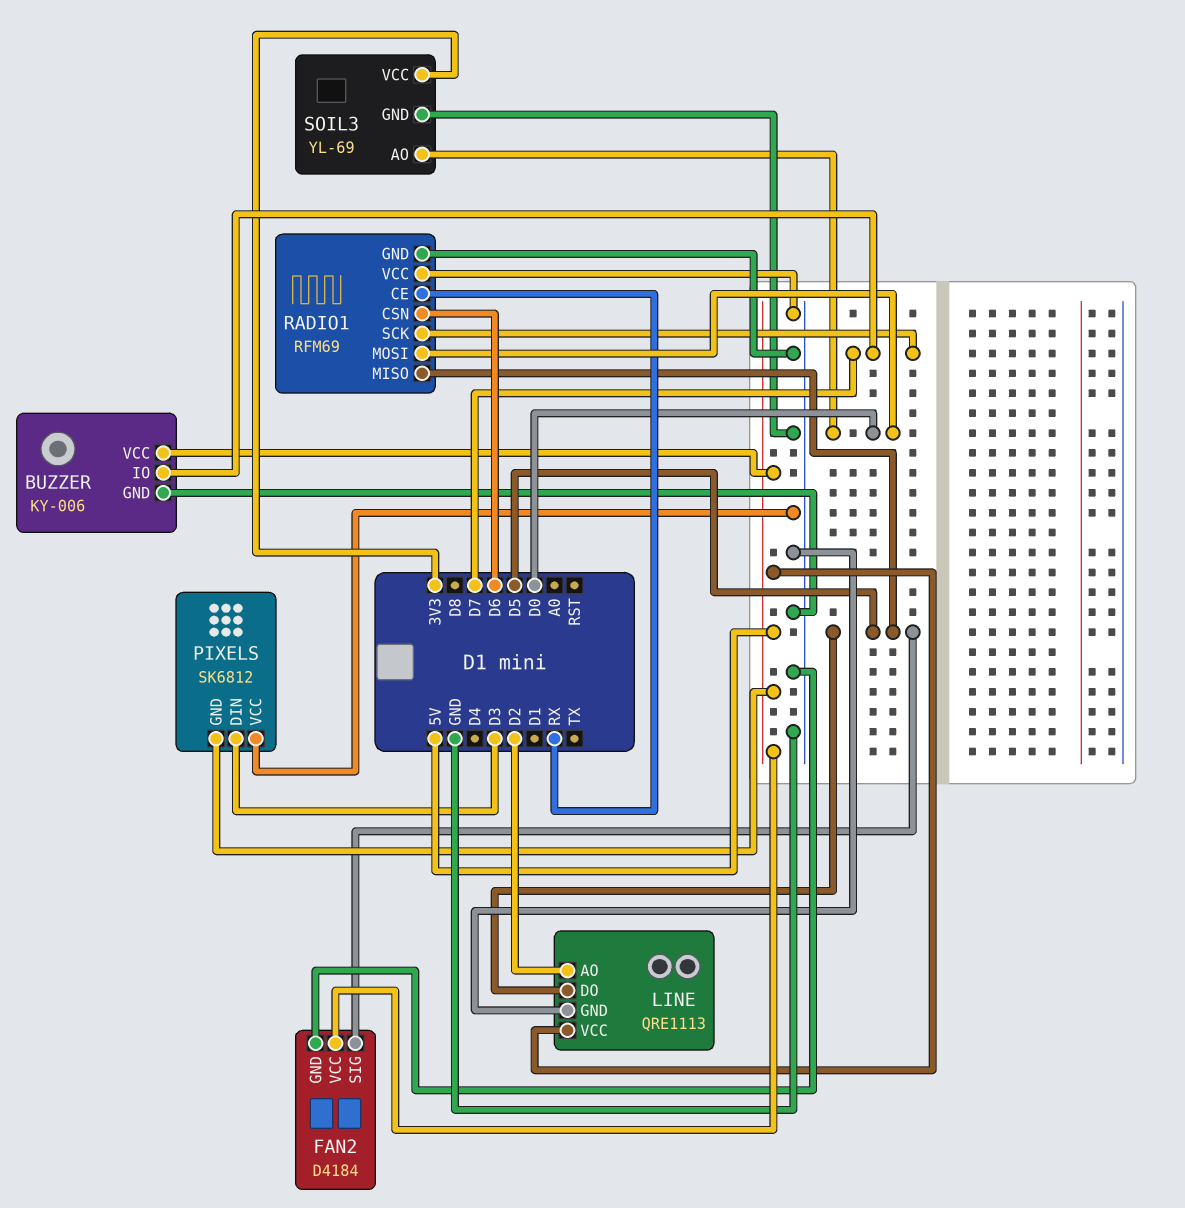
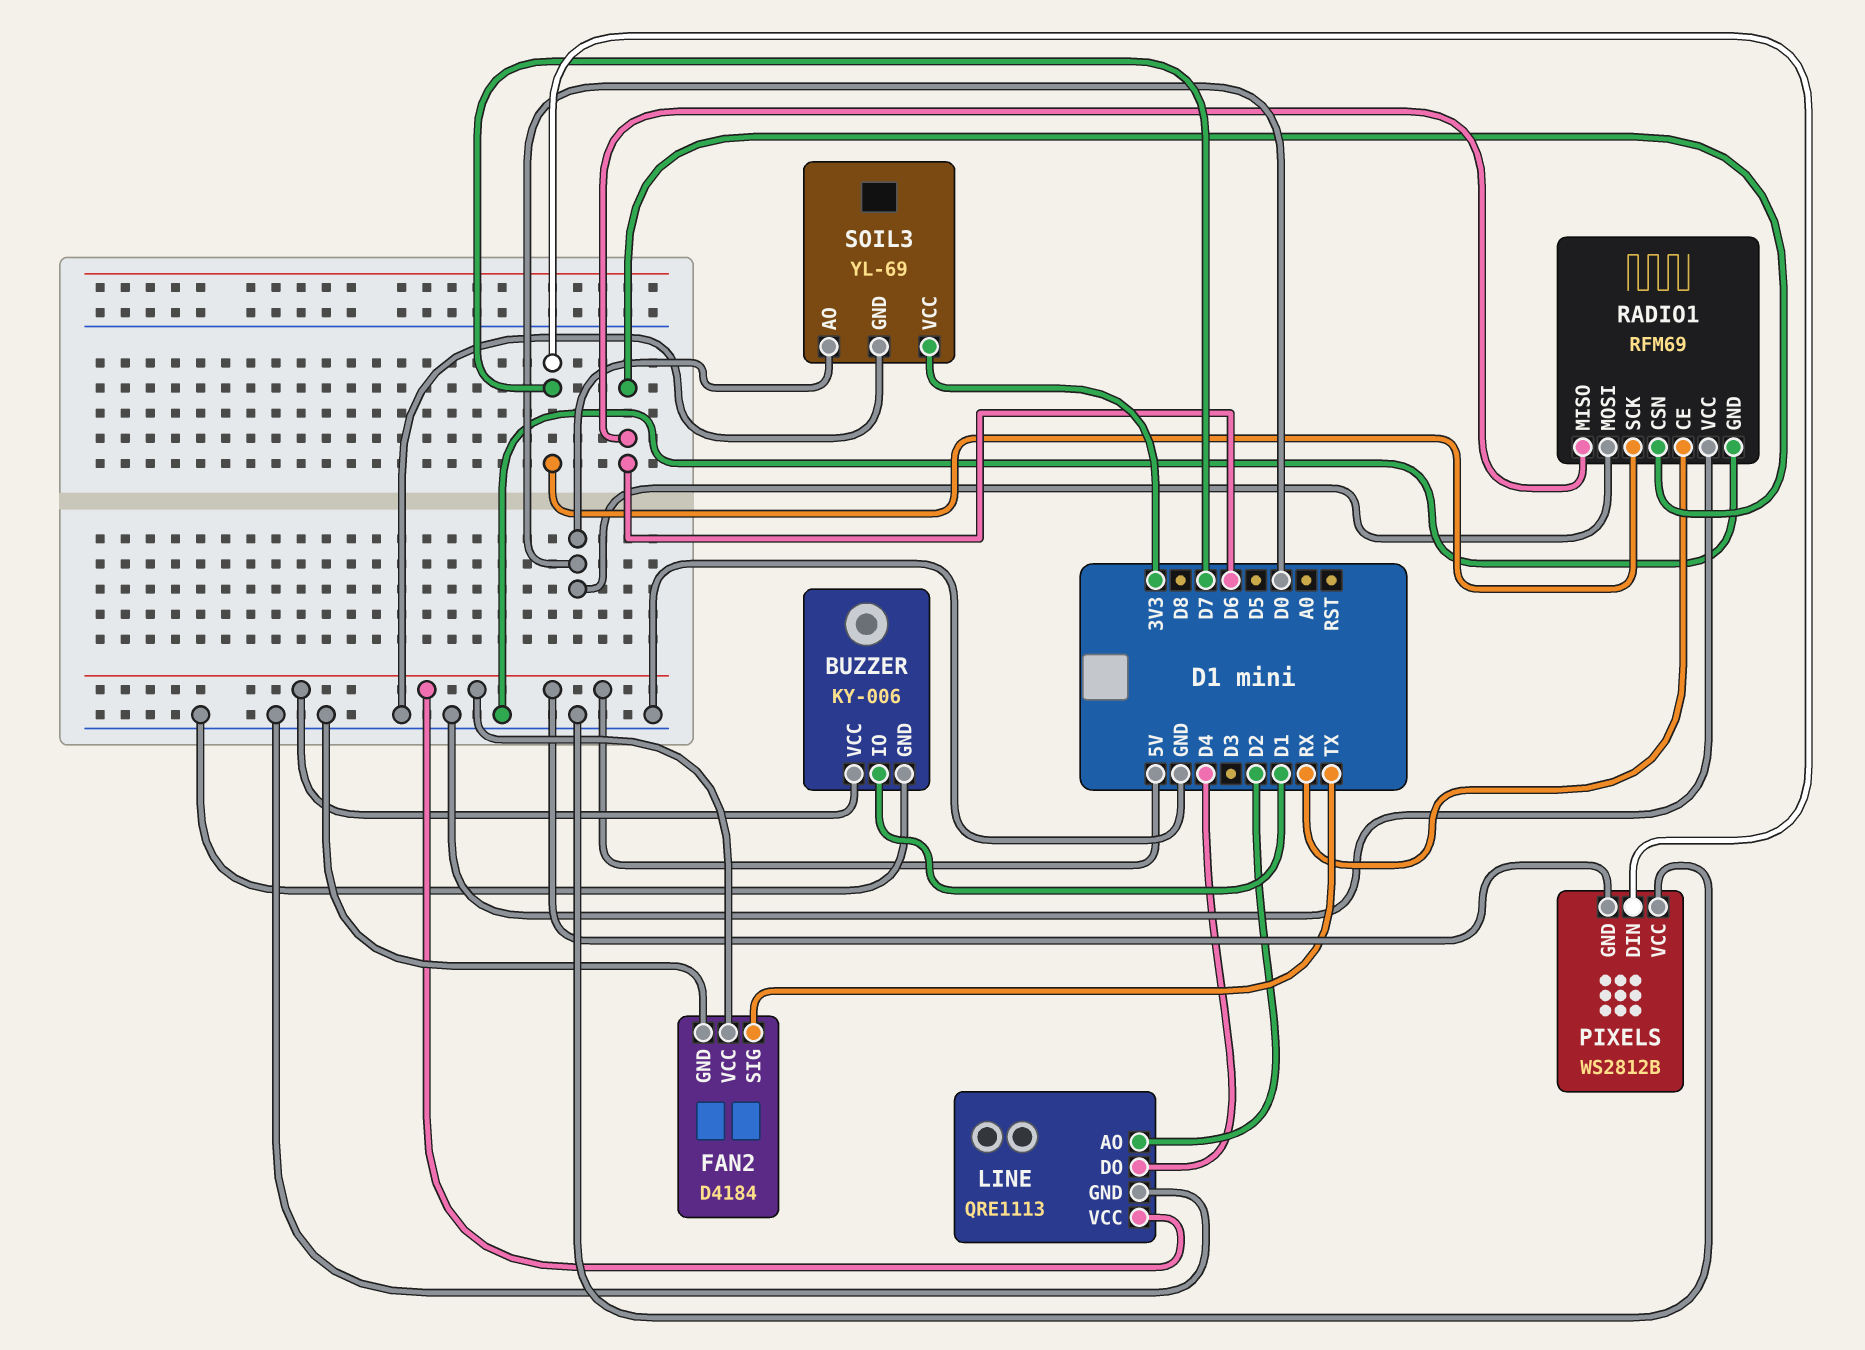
BUZZER pin IO: D7 -> D1
FAN2 pin SIG: D5 -> TX
LINE pin DO: D5 -> D4
PIXELS: SK6812 -> WS2812B
PIXELS pin DIN: D3 -> D7
RADIO1 pin MISO: D5 -> D6

